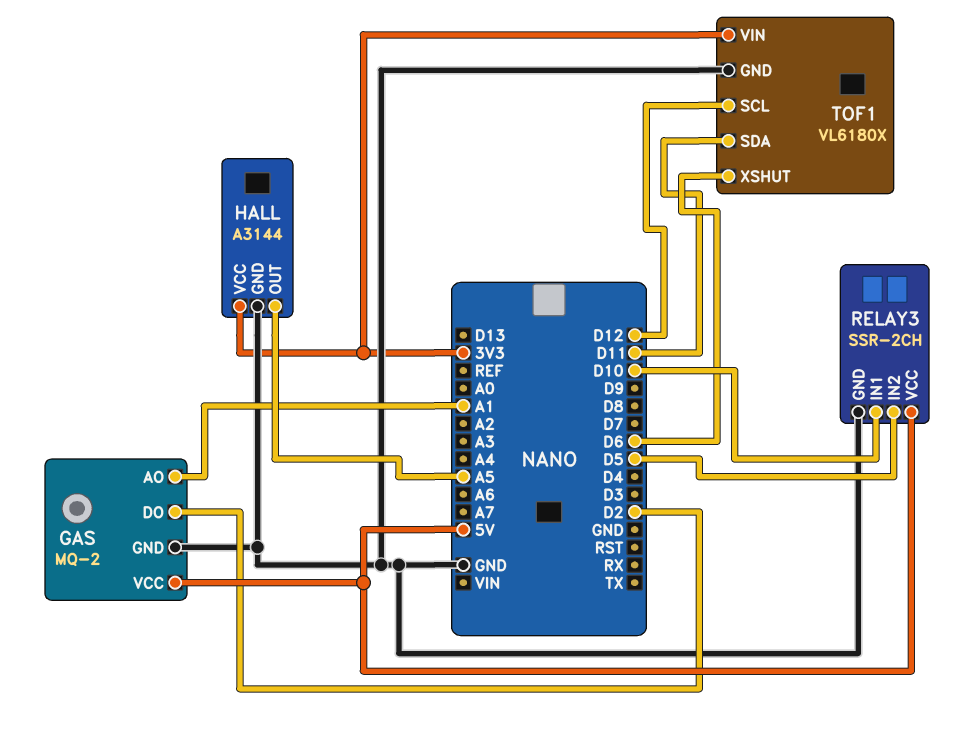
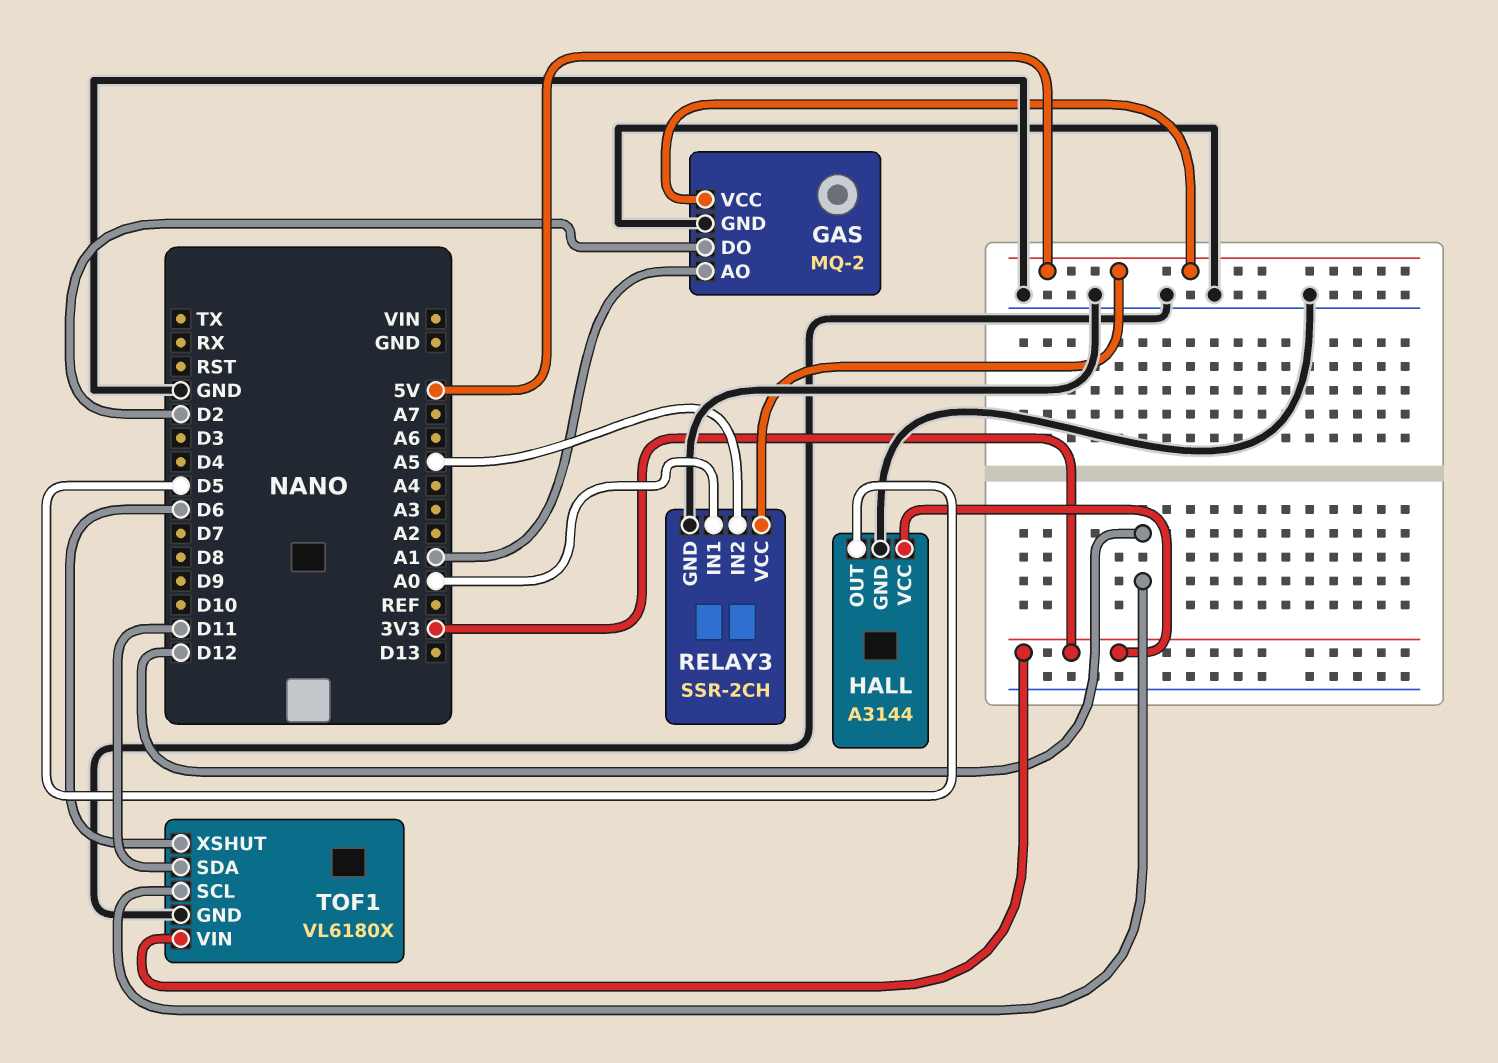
HALL pin OUT: A5 -> D5
RELAY3 pin IN1: D10 -> A0
RELAY3 pin IN2: D5 -> A5

